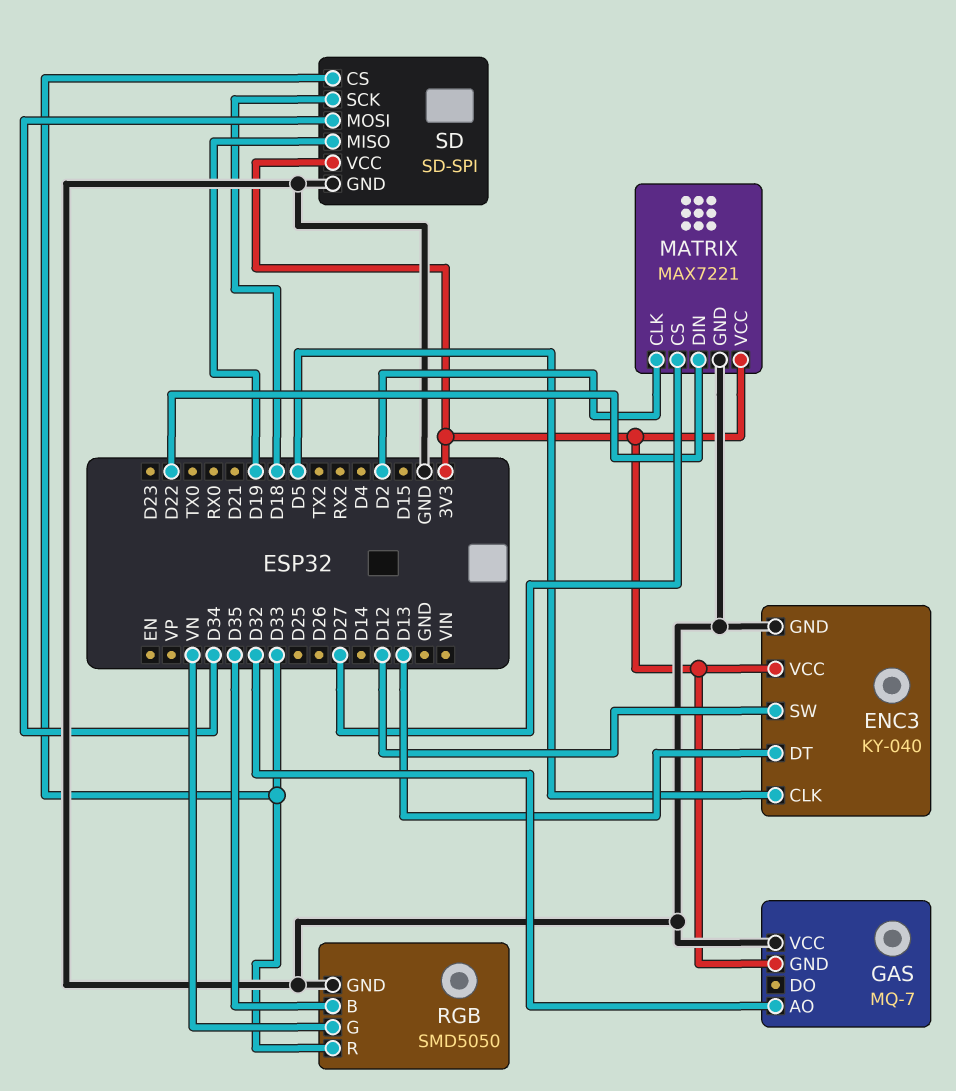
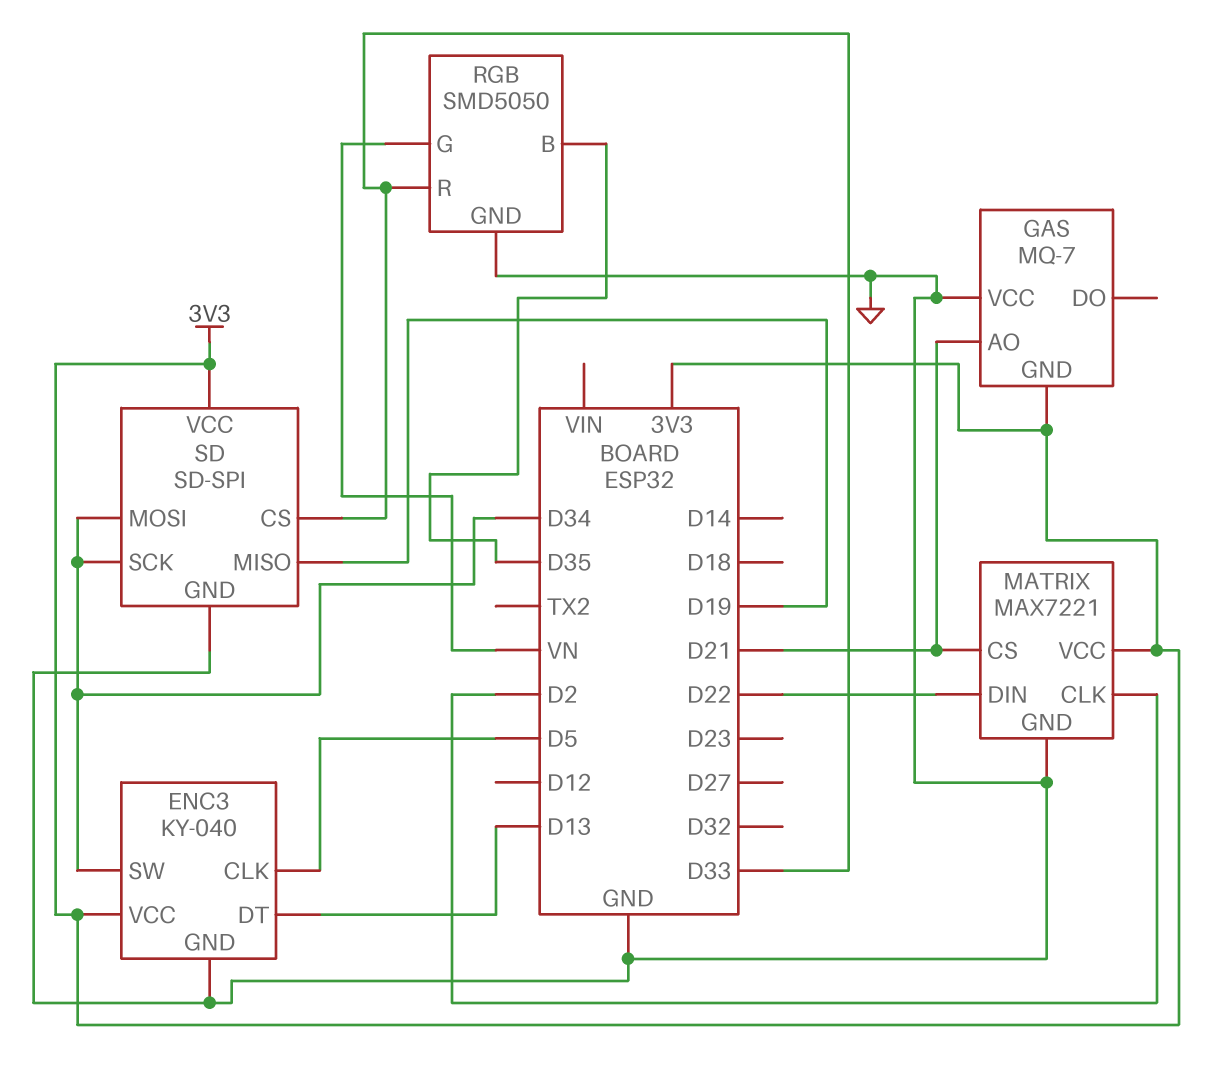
ENC3 pin SW: D12 -> D34
GAS pin AO: D32 -> D21
MATRIX pin CS: D27 -> D21
SD pin SCK: D18 -> D34

